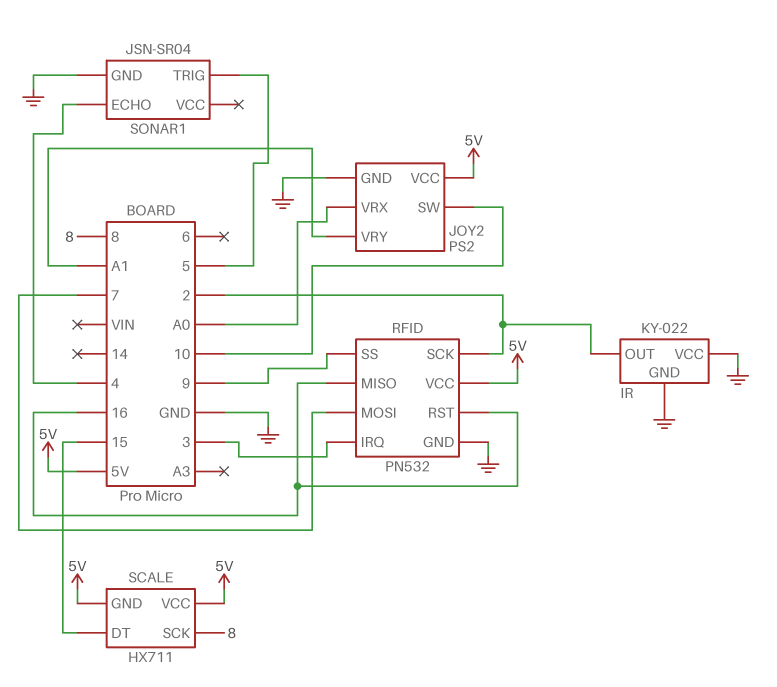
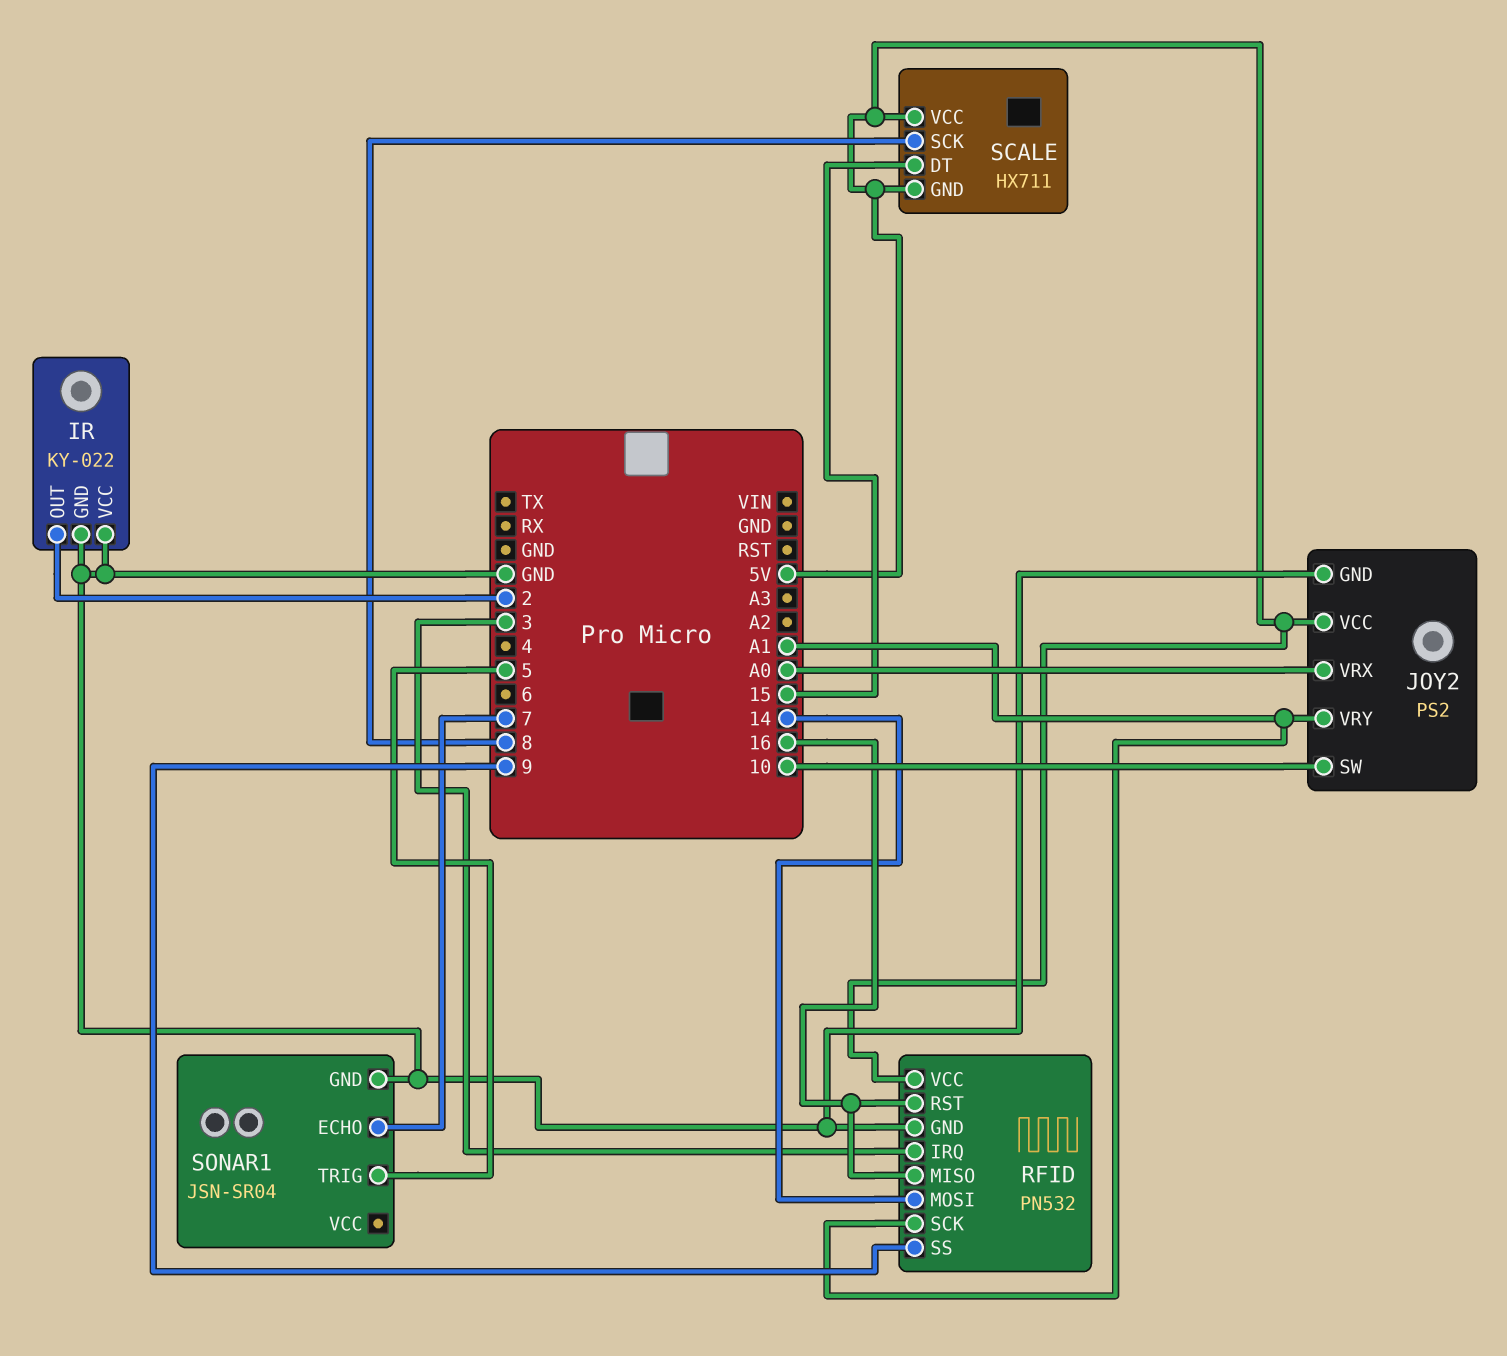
RFID pin MOSI: 7 -> 14
RFID pin SCK: 2 -> A1
SONAR1 pin ECHO: 4 -> 7

